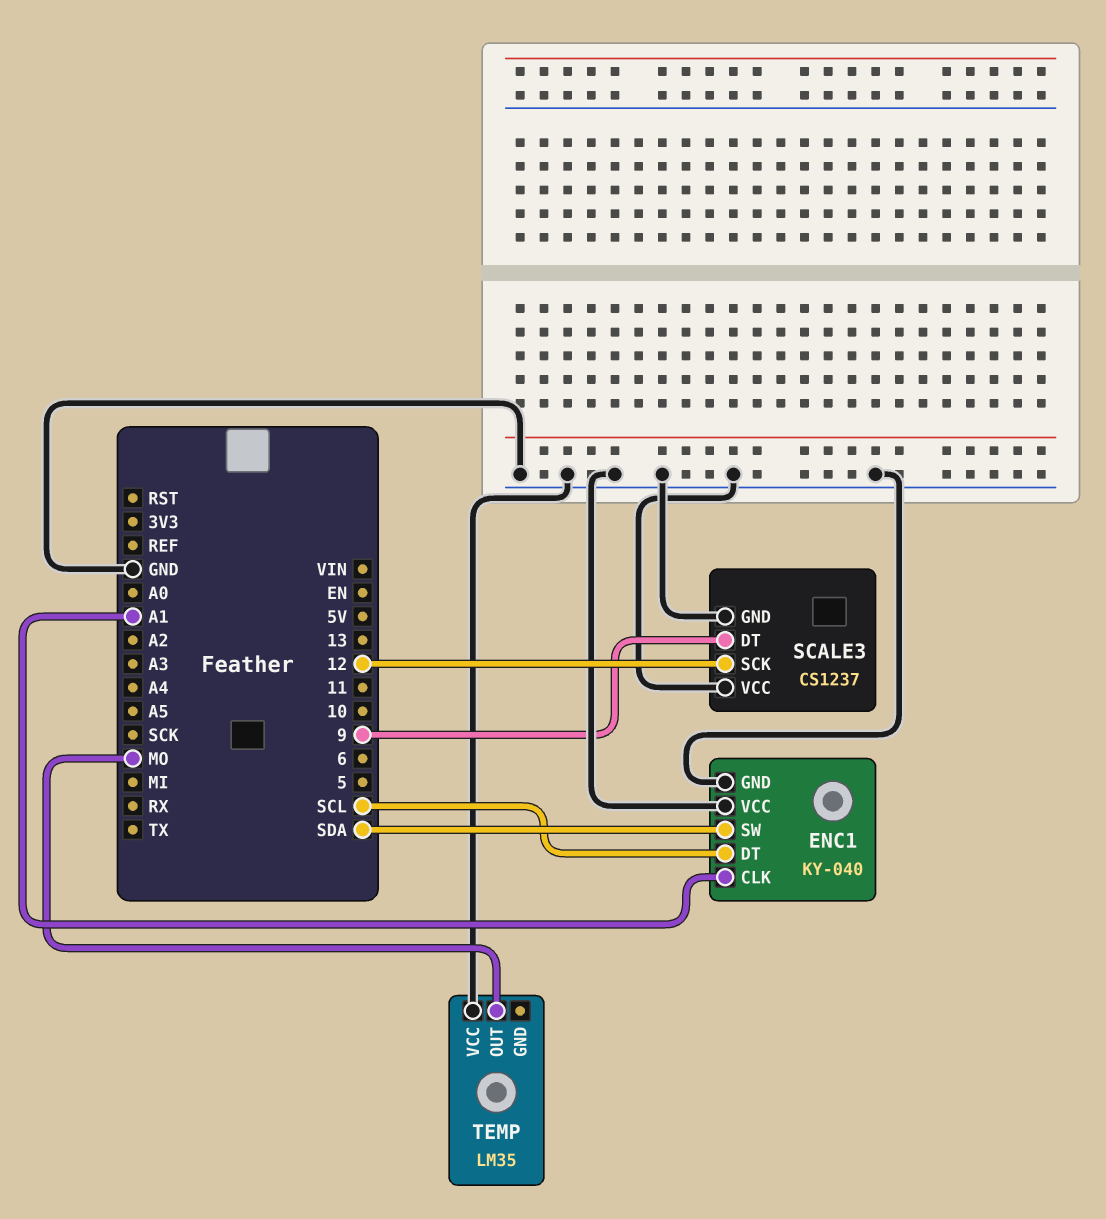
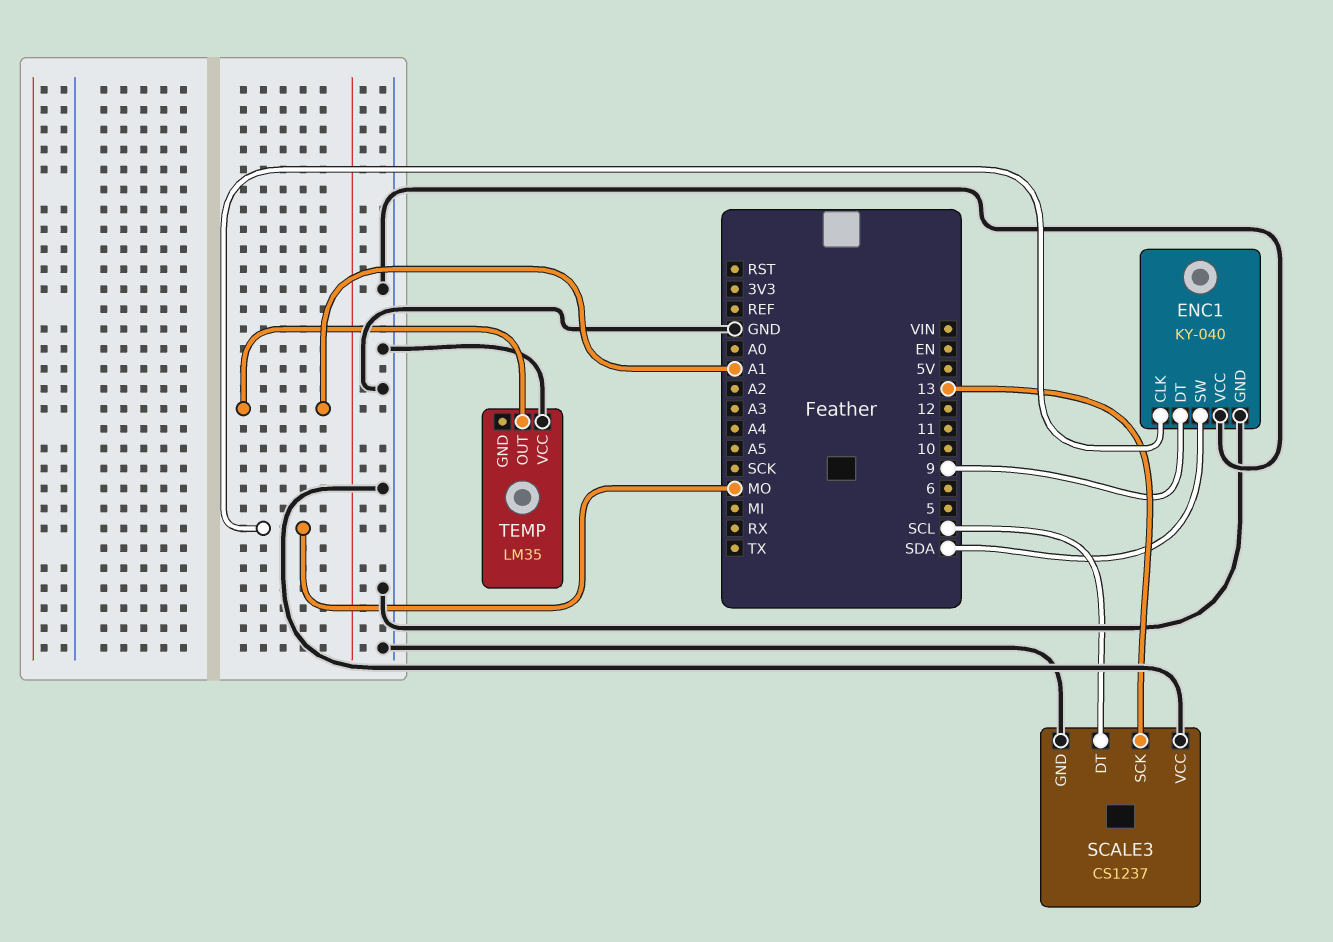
ENC1 pin CLK: A1 -> MO
ENC1 pin DT: SCL -> 9
SCALE3 pin DT: 9 -> SCL
SCALE3 pin SCK: 12 -> 13
TEMP pin OUT: MO -> A1

